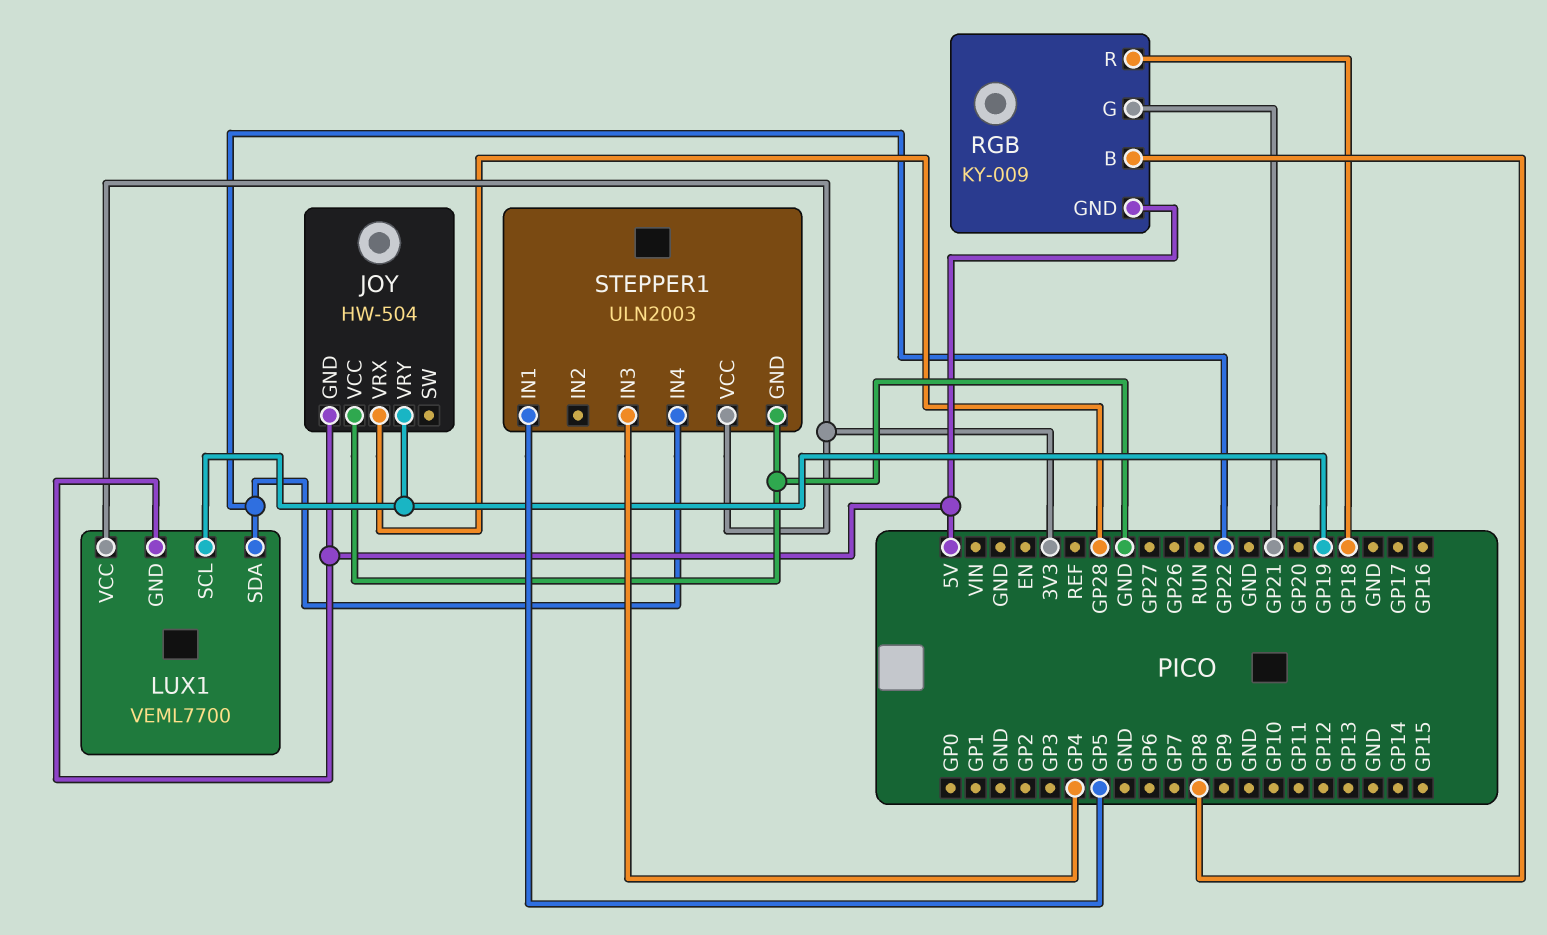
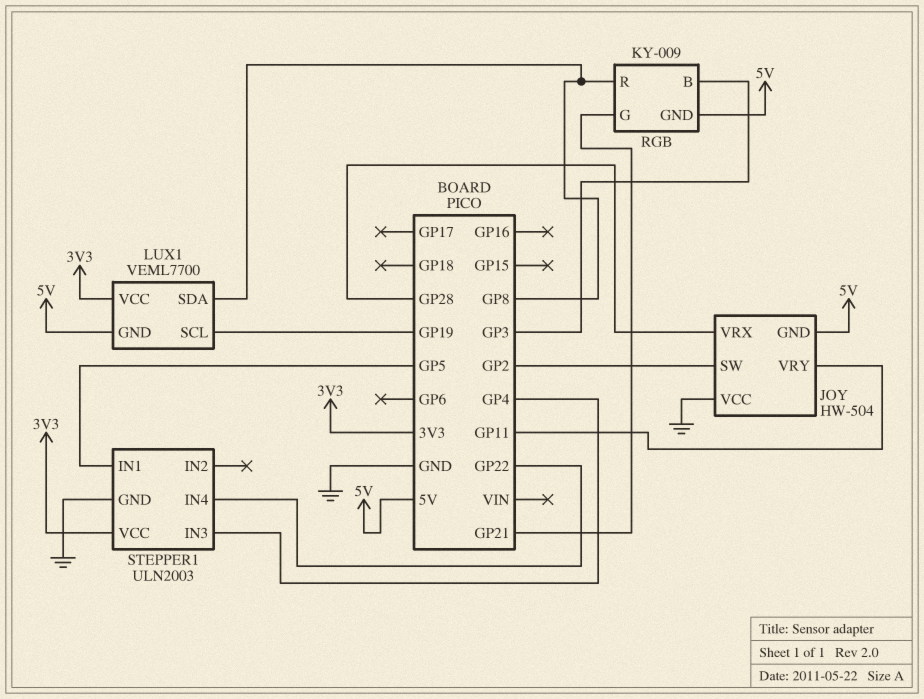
JOY pin SW: none -> GP2
JOY pin VRY: GP19 -> GP11
LUX1 pin SDA: GP22 -> GP8
RGB pin B: GP8 -> GP3
RGB pin R: GP18 -> GP8

